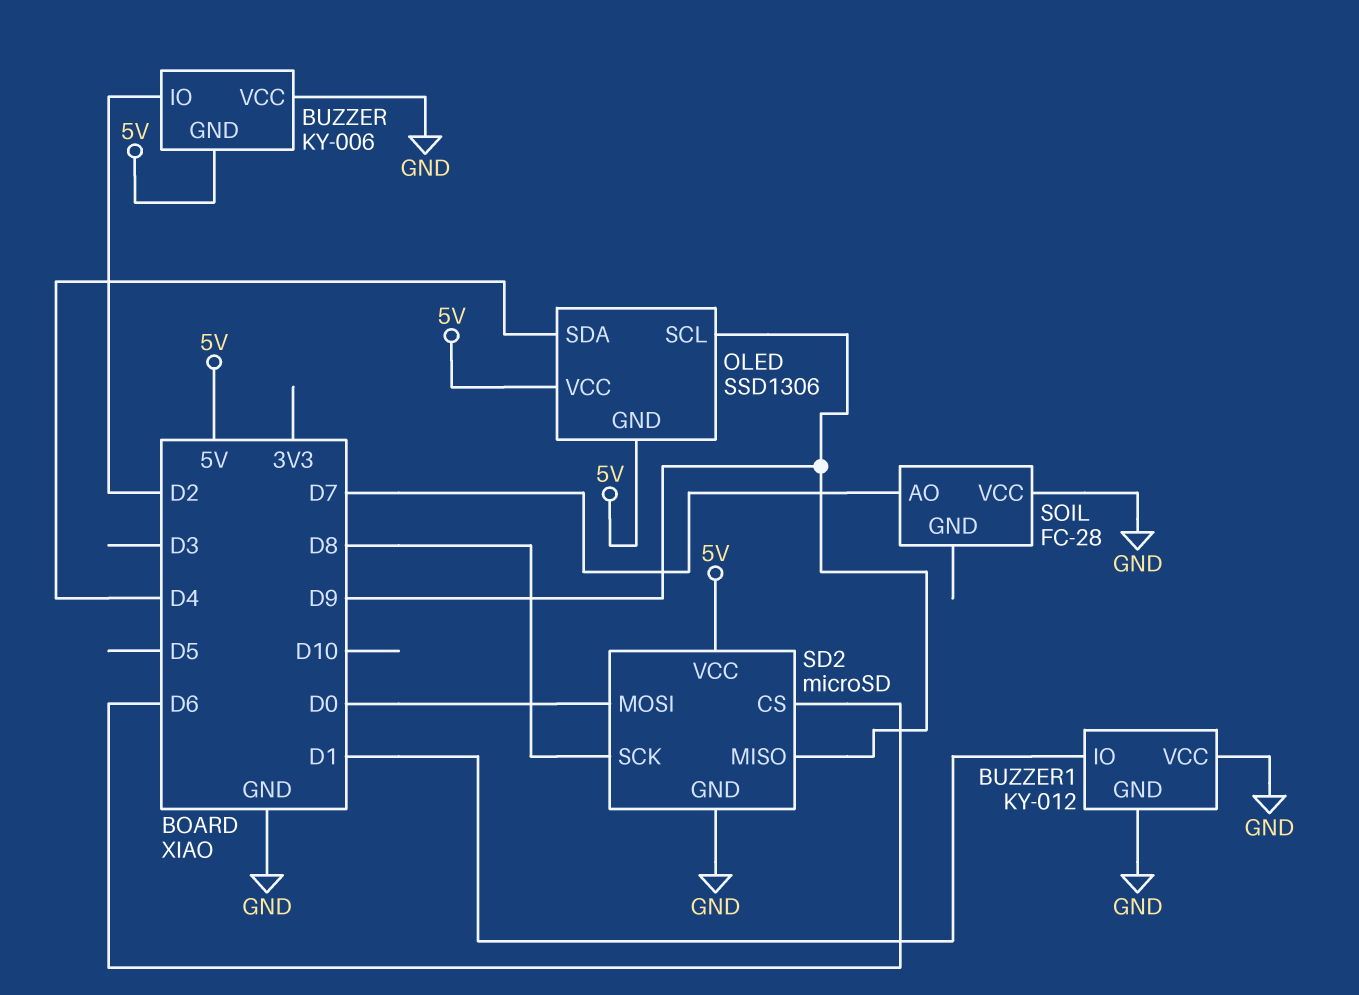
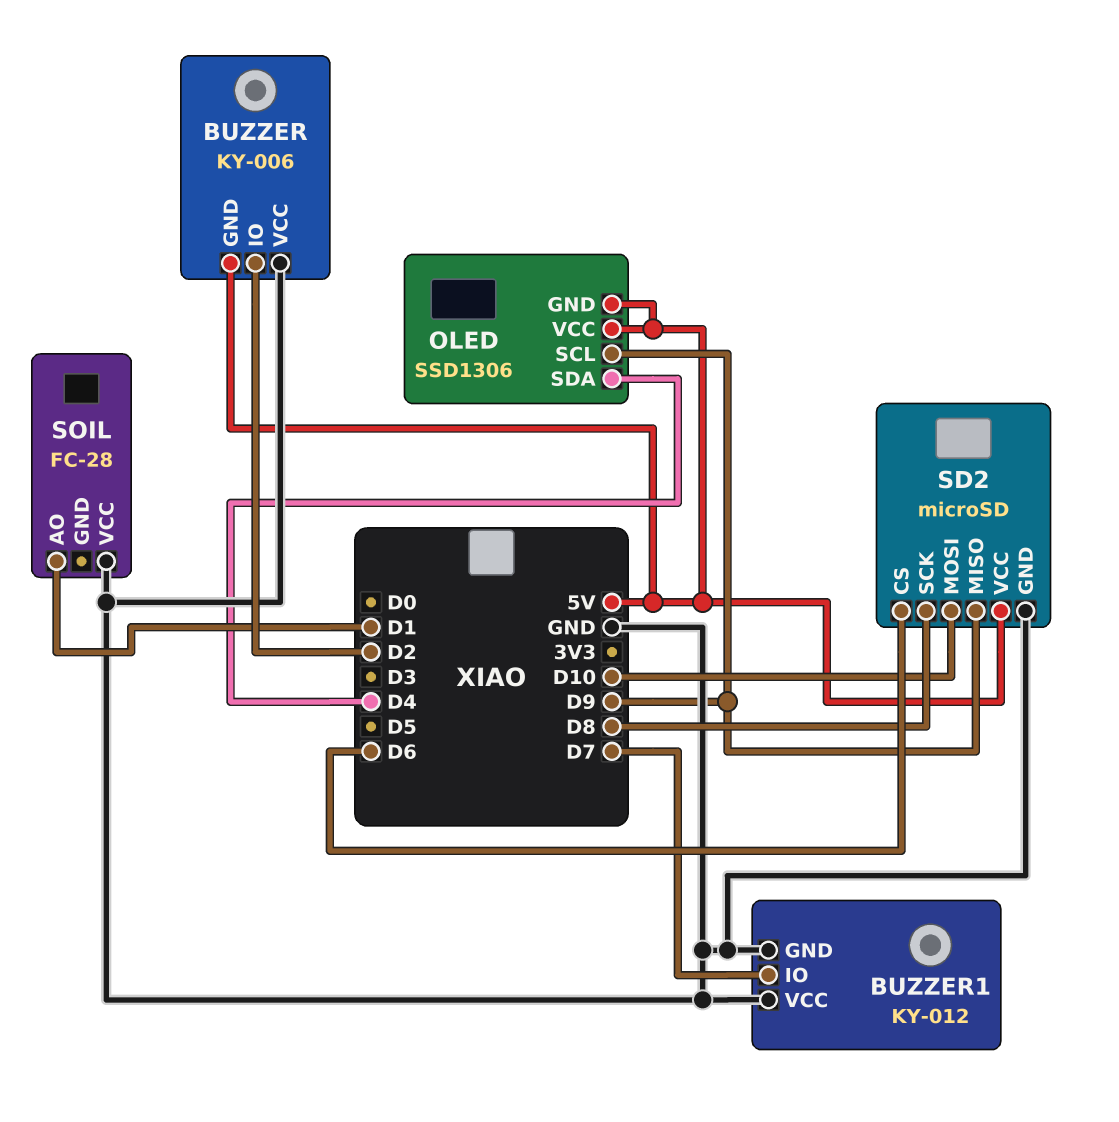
BUZZER1 pin IO: D1 -> D7
SD2 pin MOSI: D0 -> D10
SOIL pin AO: D7 -> D1

